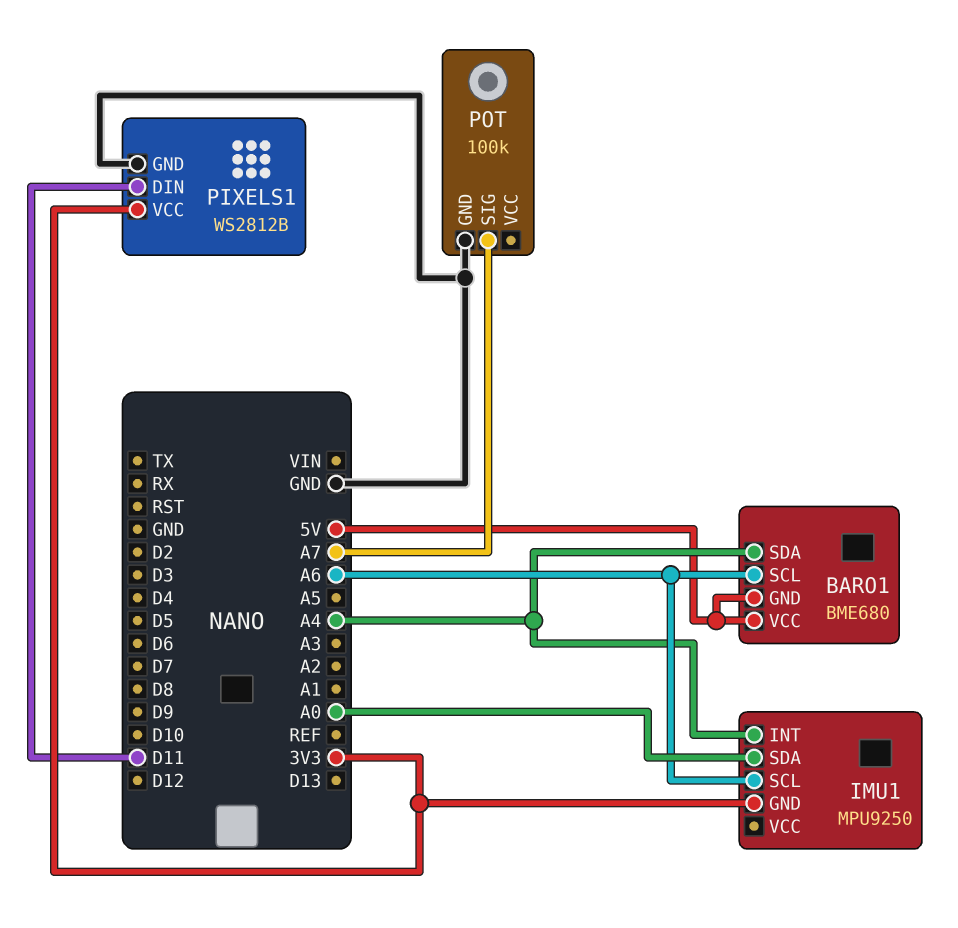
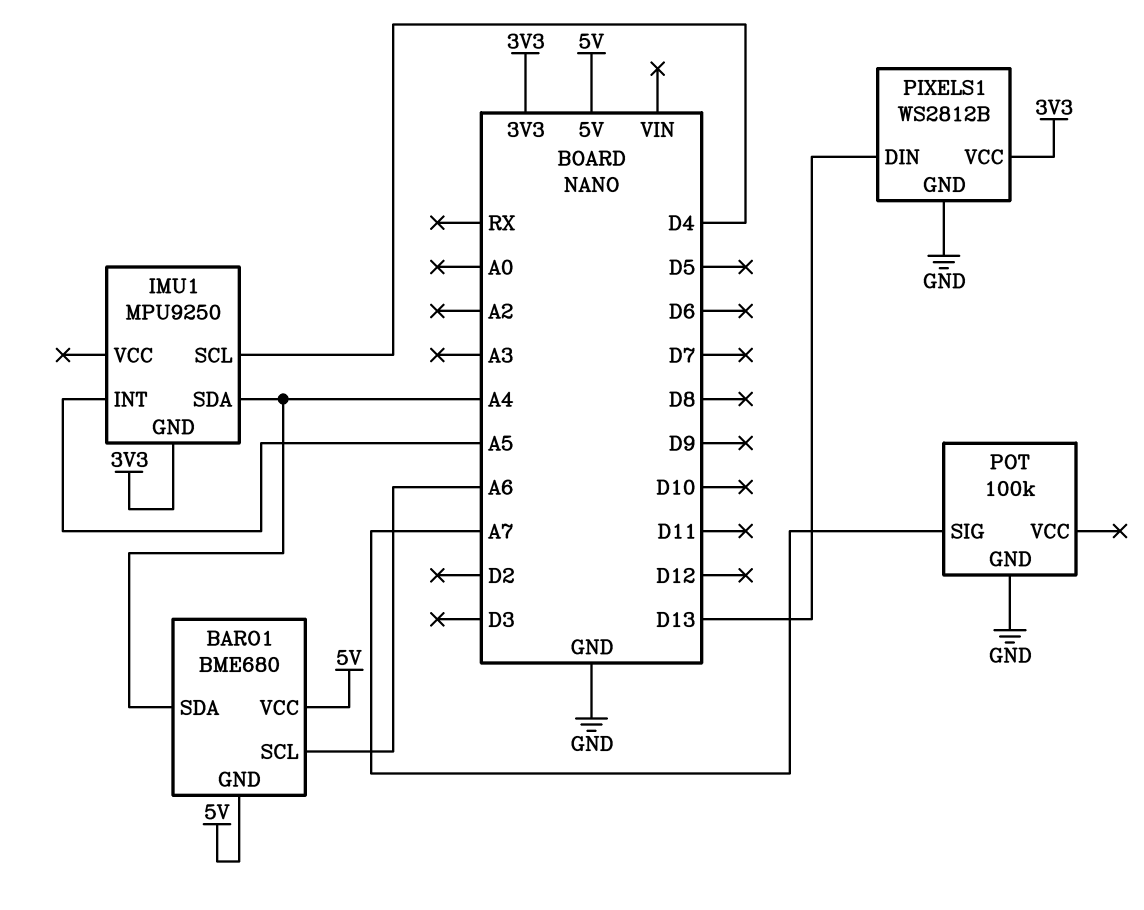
IMU1 pin INT: A4 -> A5
IMU1 pin SCL: A6 -> D4
IMU1 pin SDA: A0 -> A4
PIXELS1 pin DIN: D11 -> D13

